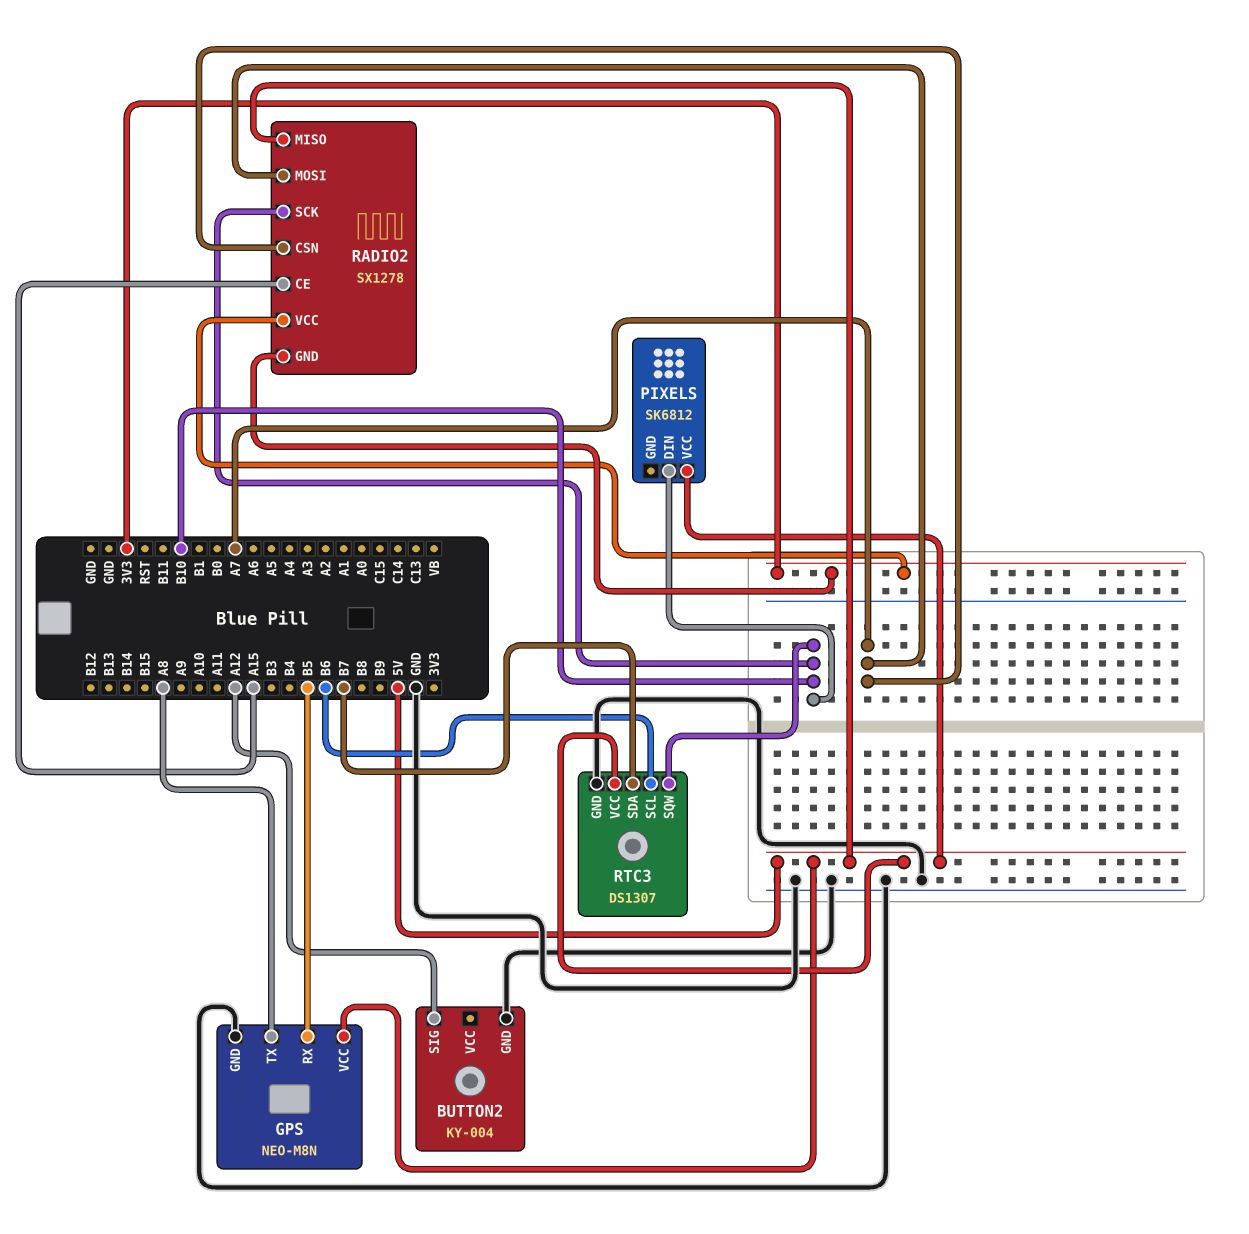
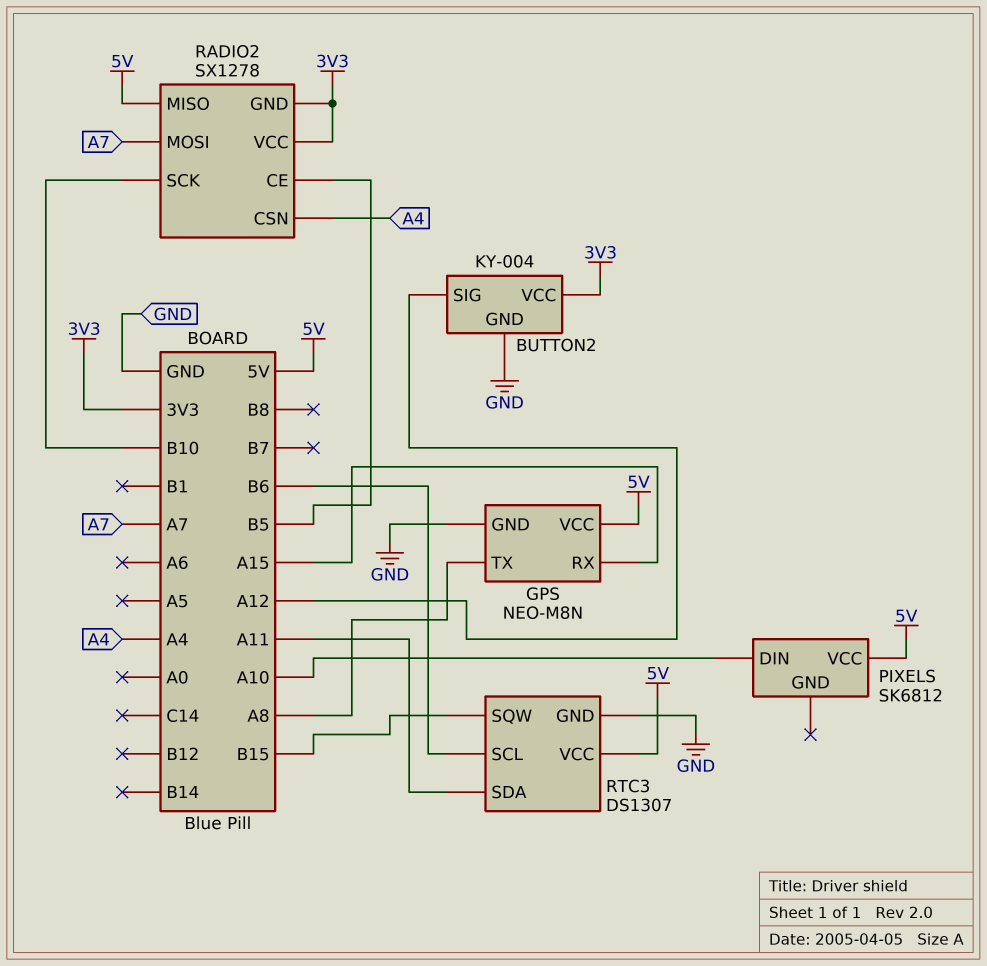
BUTTON2 pin VCC: none -> 3V3
GPS pin RX: B5 -> A15
PIXELS pin DIN: B10 -> A10
RADIO2 pin CE: A15 -> B5
RADIO2 pin CSN: A7 -> A4
RTC3 pin SDA: B7 -> A11
RTC3 pin SQW: B10 -> B15

